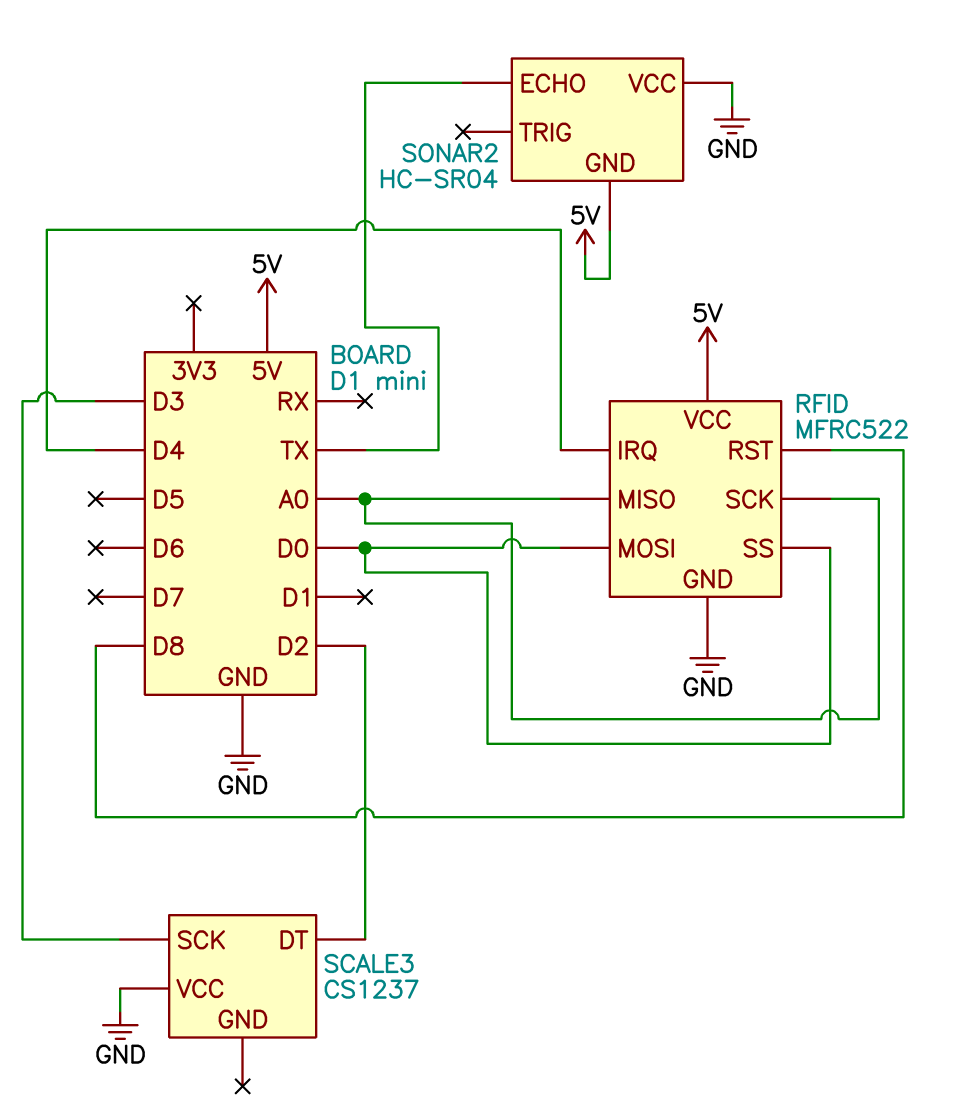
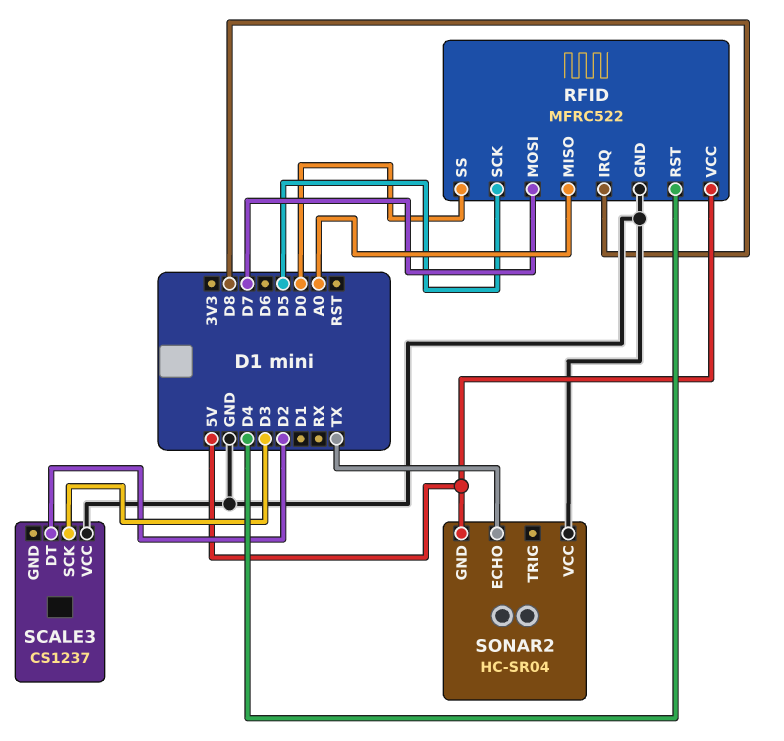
RFID pin IRQ: D4 -> D8
RFID pin MOSI: D0 -> D7
RFID pin RST: D8 -> D4
RFID pin SCK: A0 -> D5

